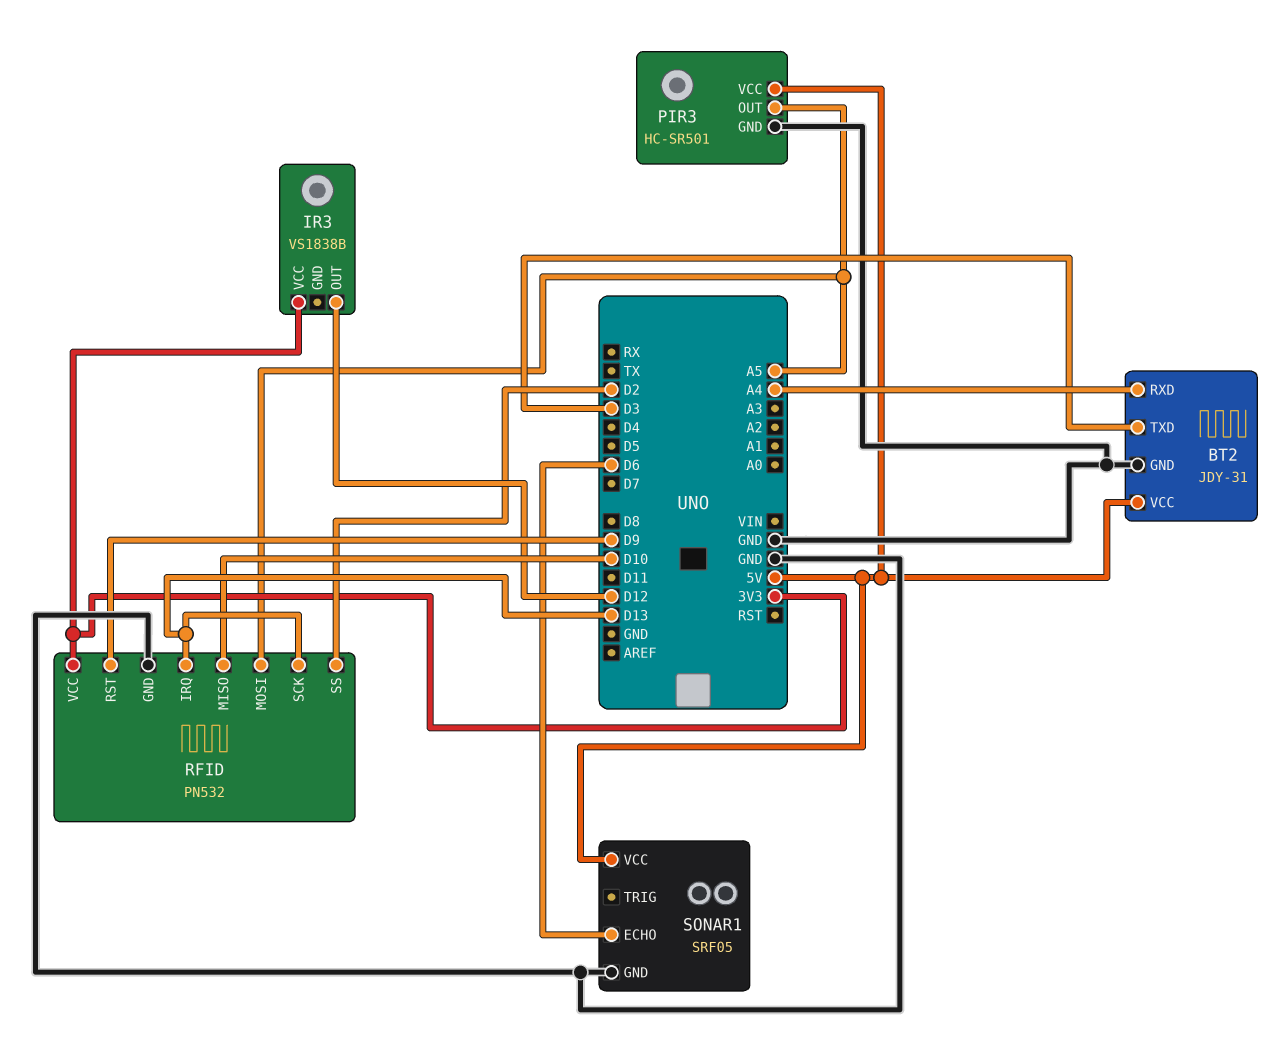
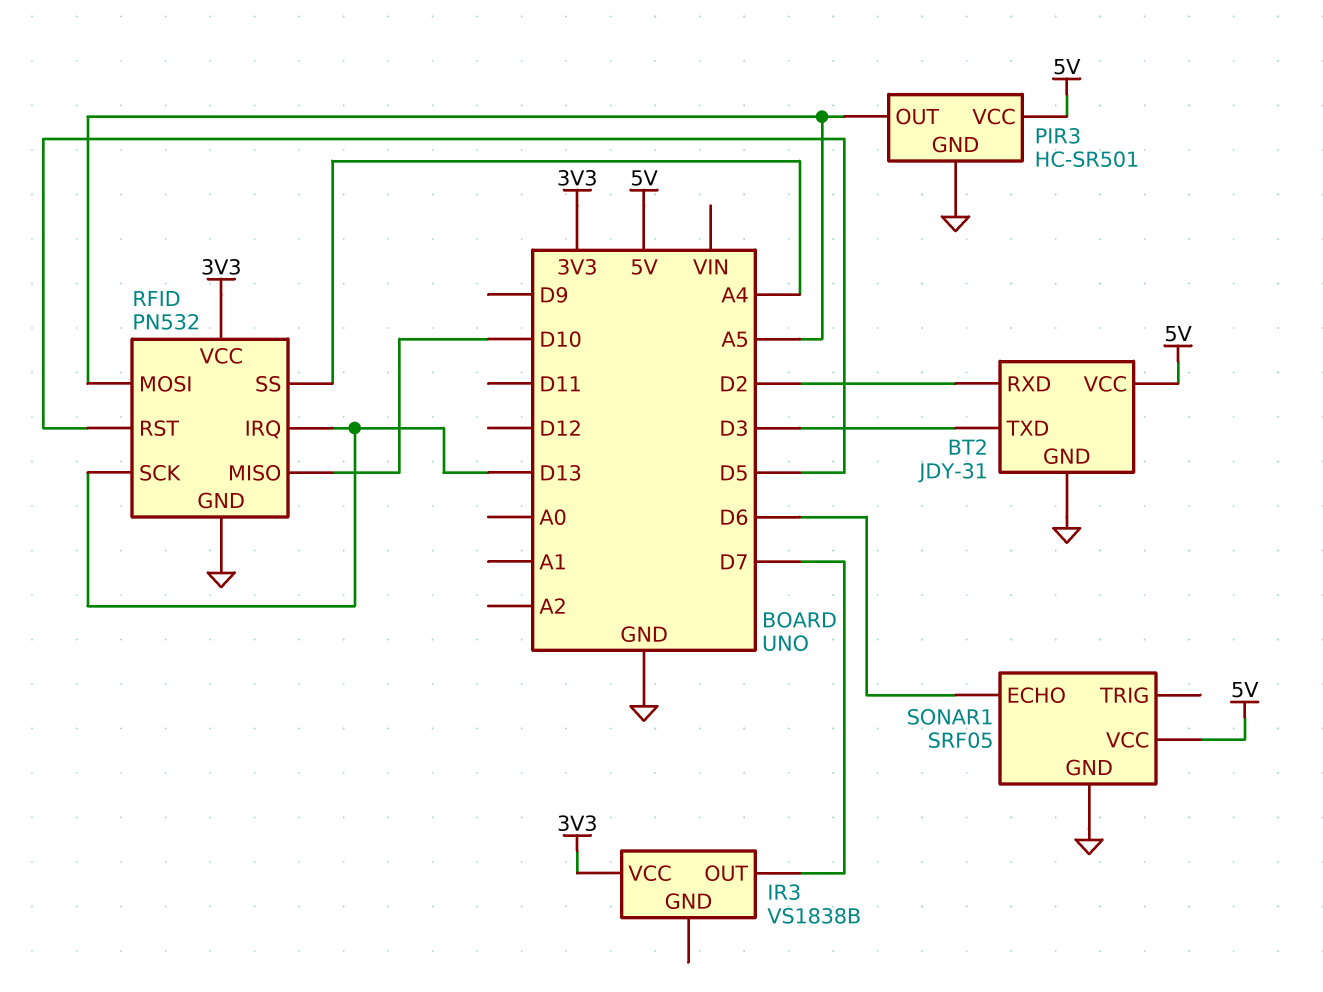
BT2 pin RXD: A4 -> D2
IR3 pin OUT: D12 -> D7
RFID pin RST: D9 -> D5
RFID pin SS: D2 -> A4

